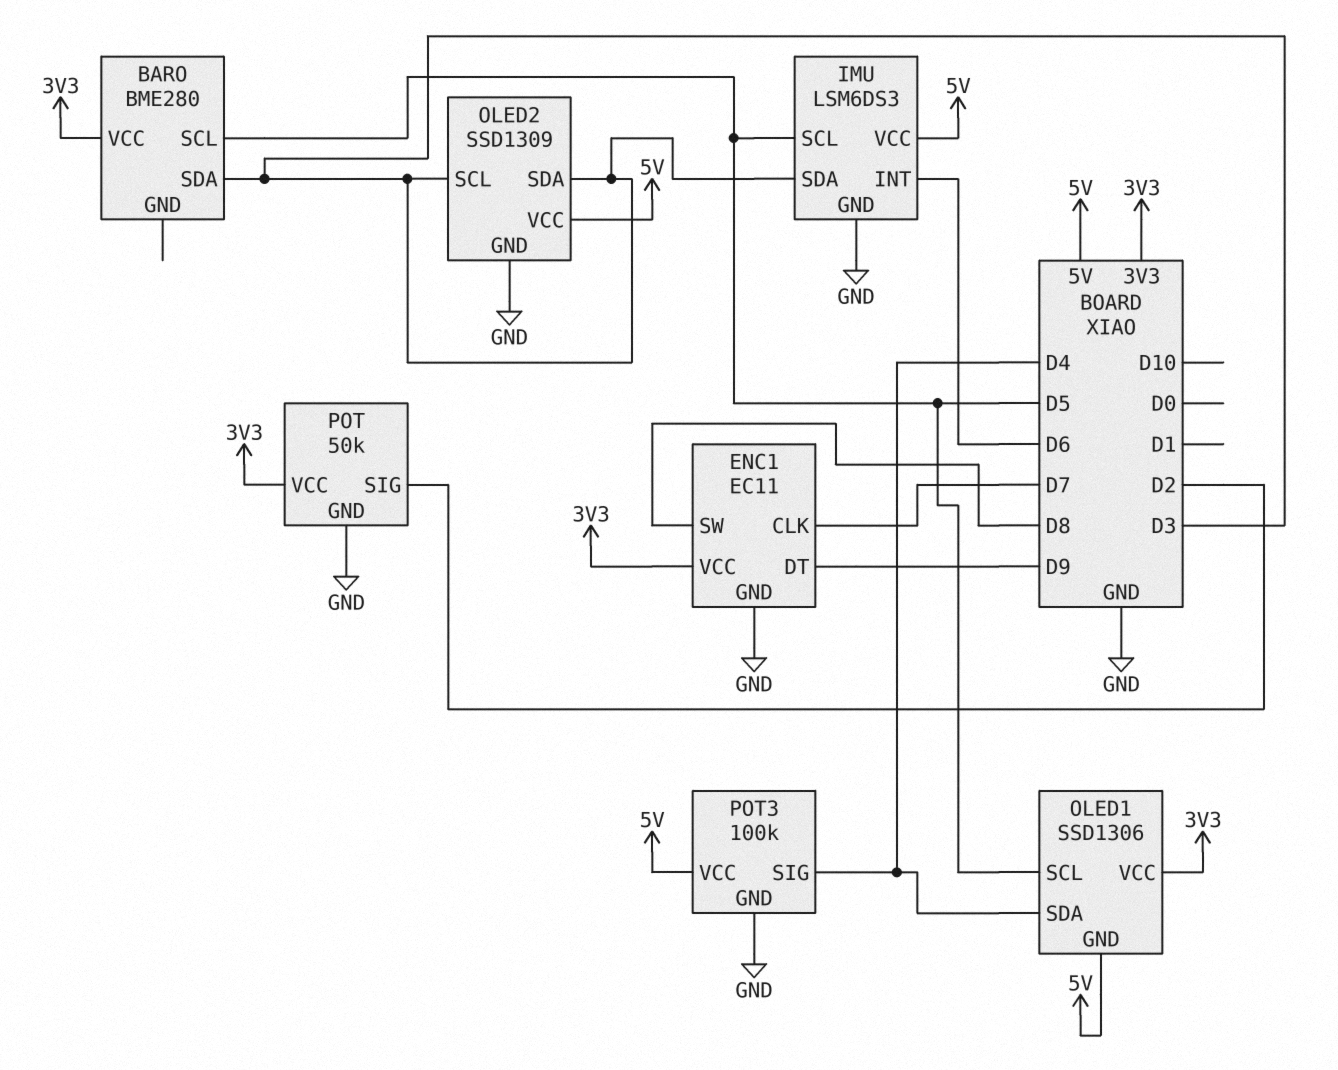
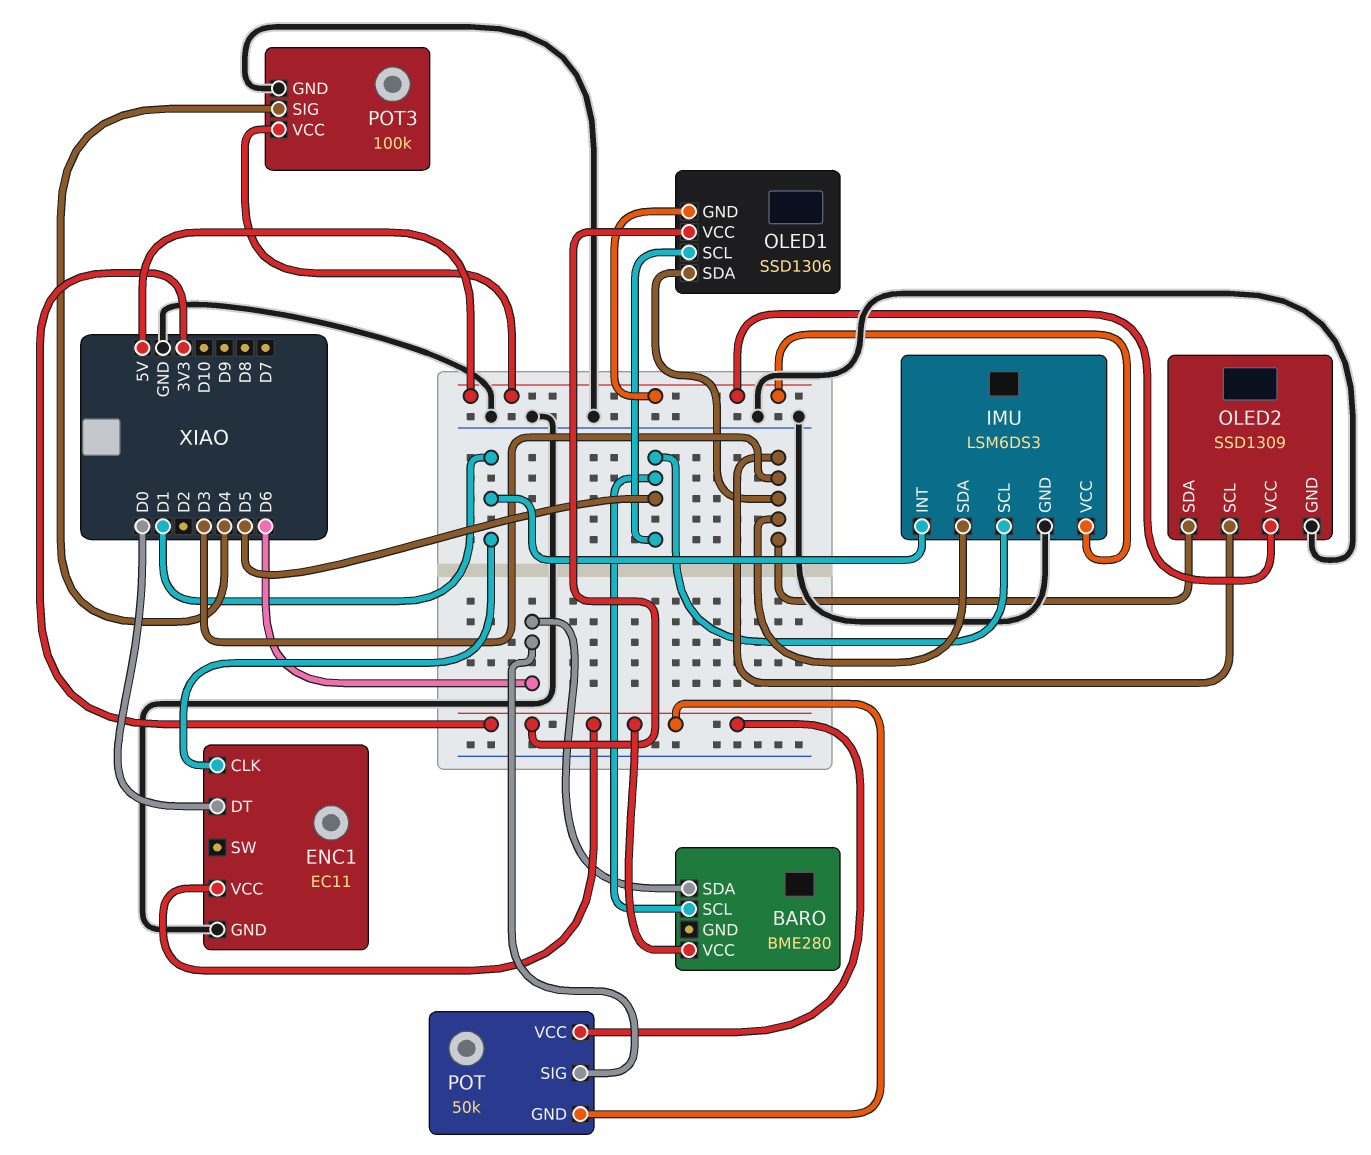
BARO pin SDA: D3 -> D6
ENC1 pin CLK: D7 -> D1
ENC1 pin DT: D9 -> D0
ENC1 pin SW: D8 -> none
IMU pin INT: D6 -> D1
OLED1 pin SDA: D4 -> D3
POT pin GND: GND -> 3V3
POT pin SIG: D2 -> D6

